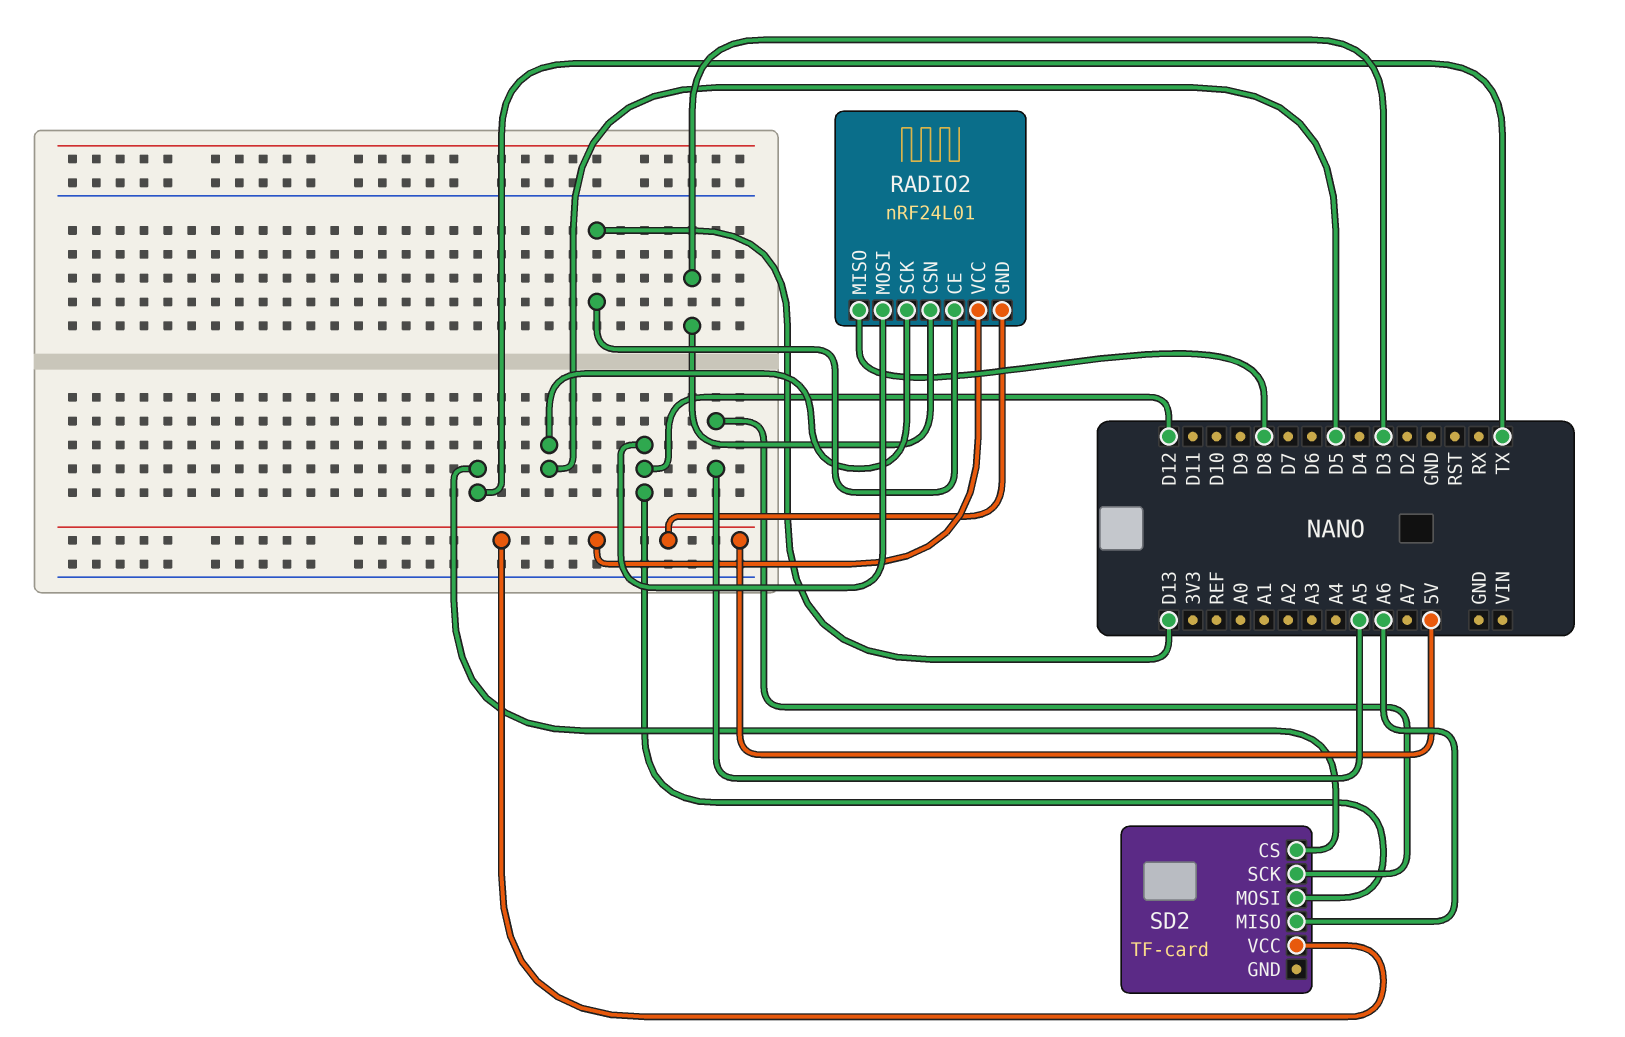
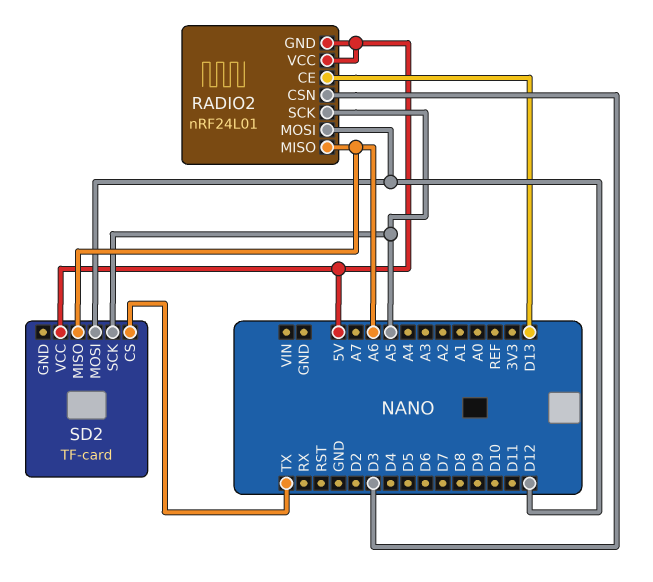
RADIO2 pin MISO: D8 -> A6
RADIO2 pin SCK: D5 -> A5

